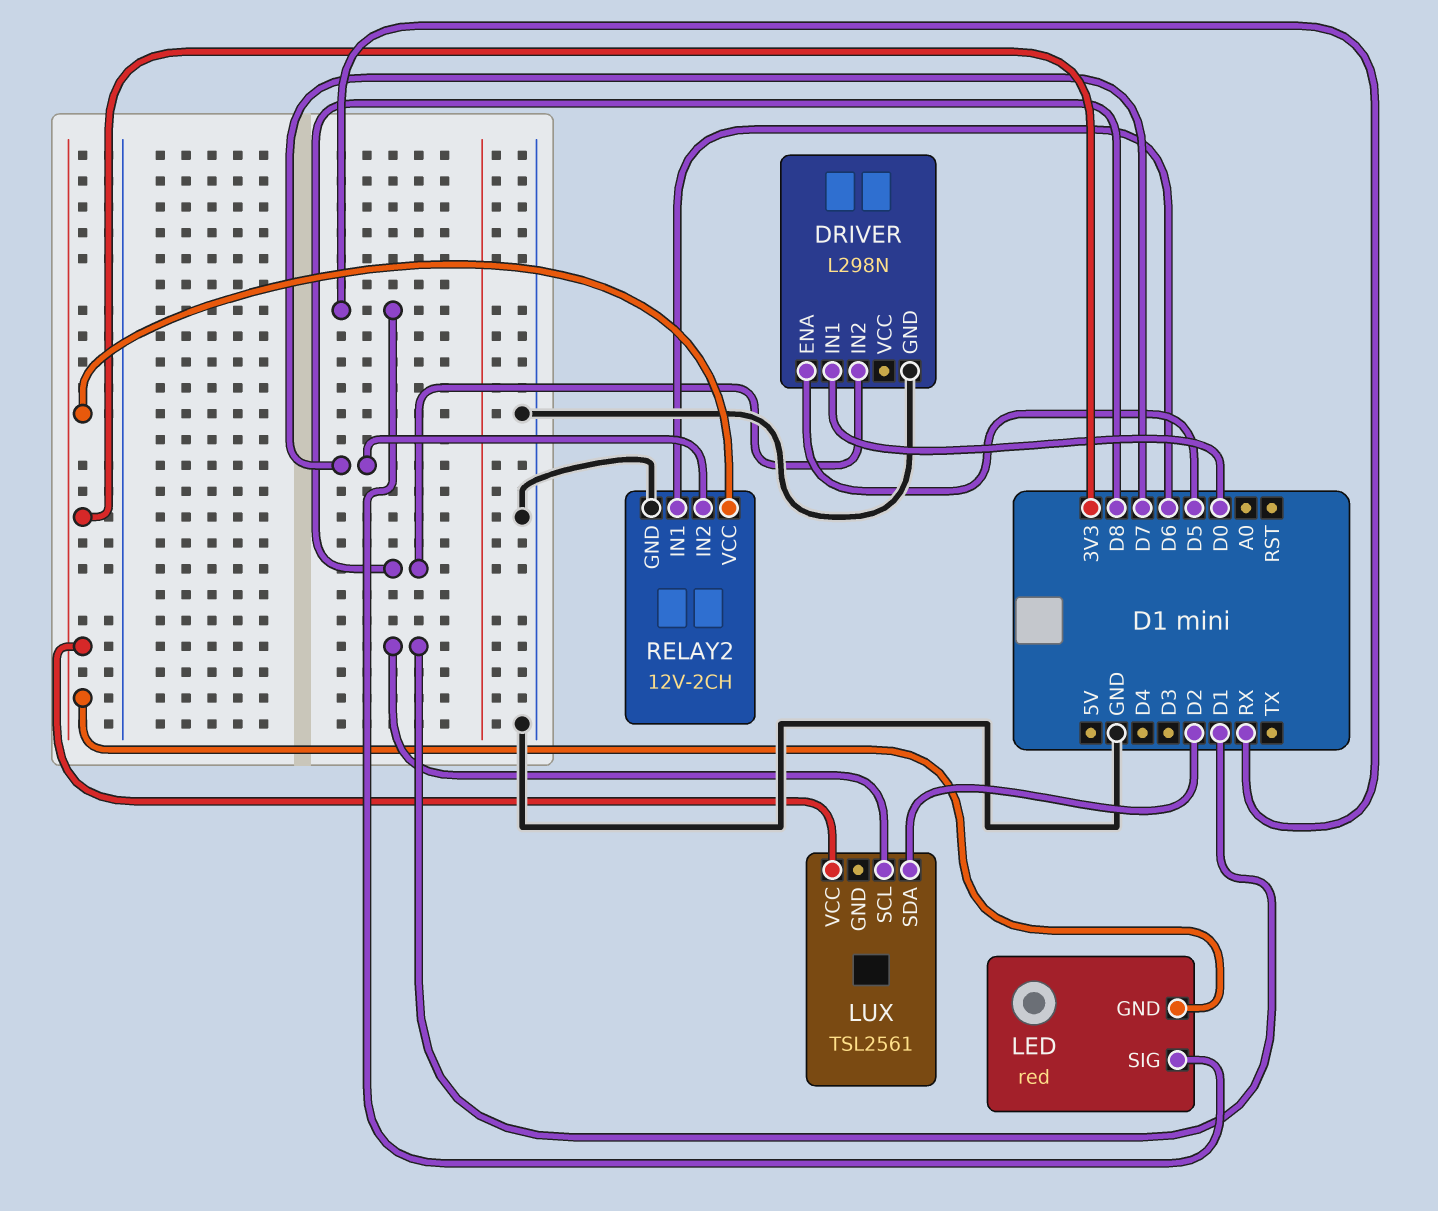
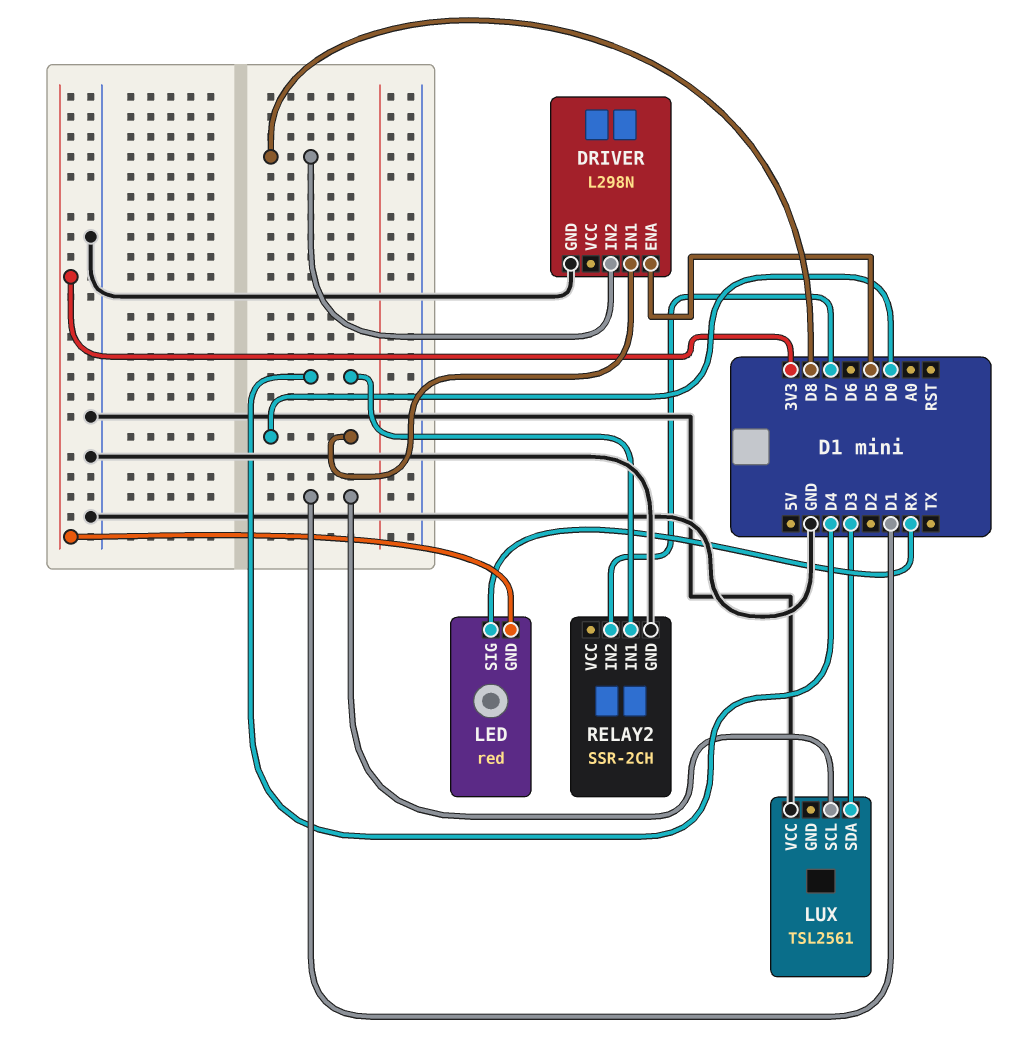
LUX pin SDA: D2 -> D3
LUX pin VCC: 3V3 -> GND
RELAY2: 12V-2CH -> SSR-2CH
RELAY2 pin IN1: D6 -> D4
RELAY2 pin VCC: 3V3 -> none

